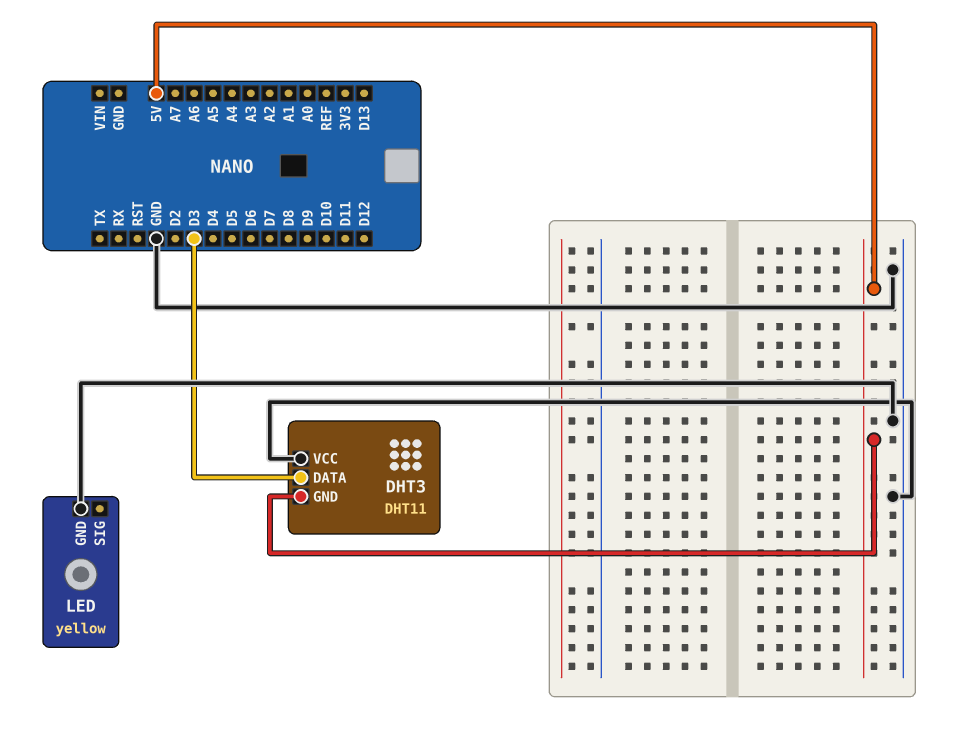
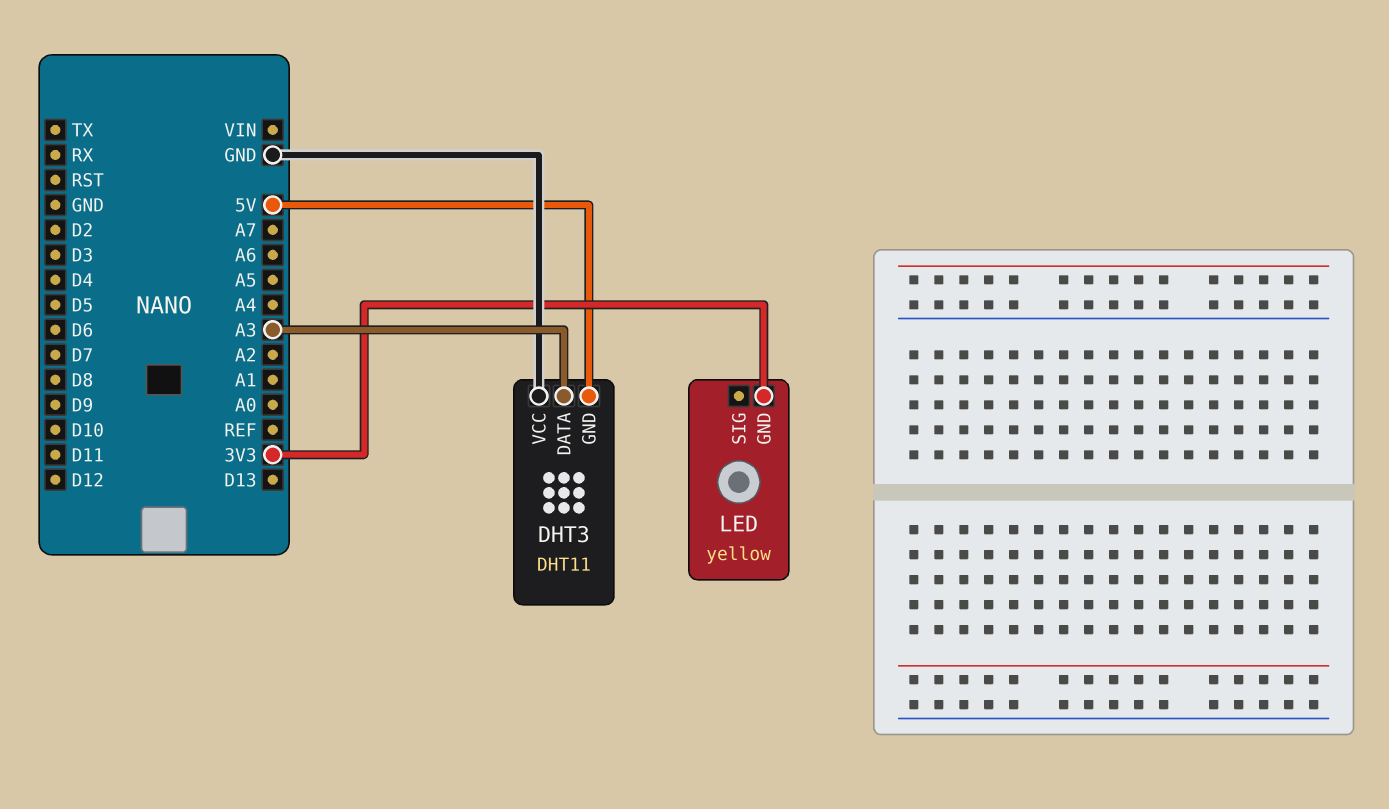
DHT3 pin DATA: D3 -> A3
LED pin GND: GND -> 3V3

